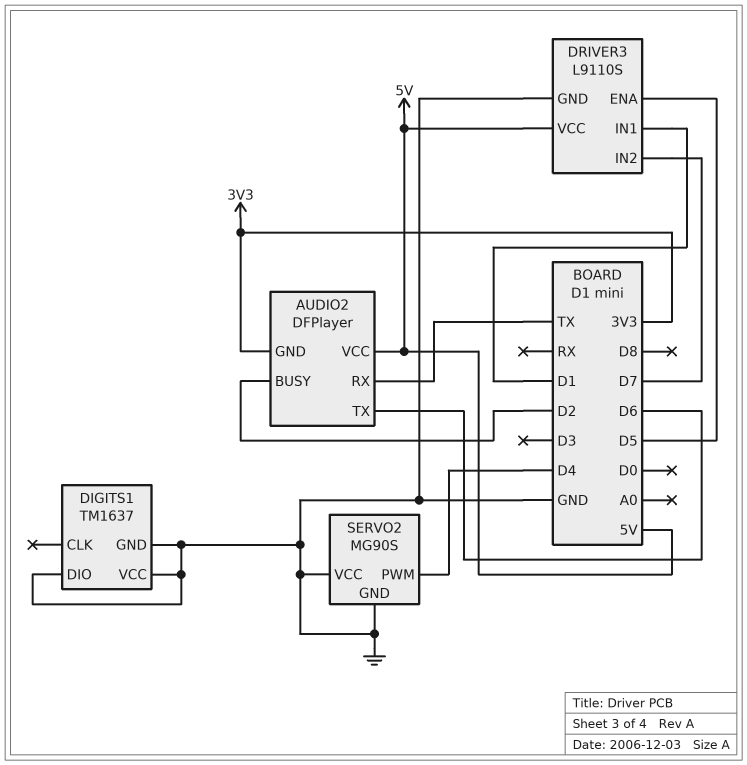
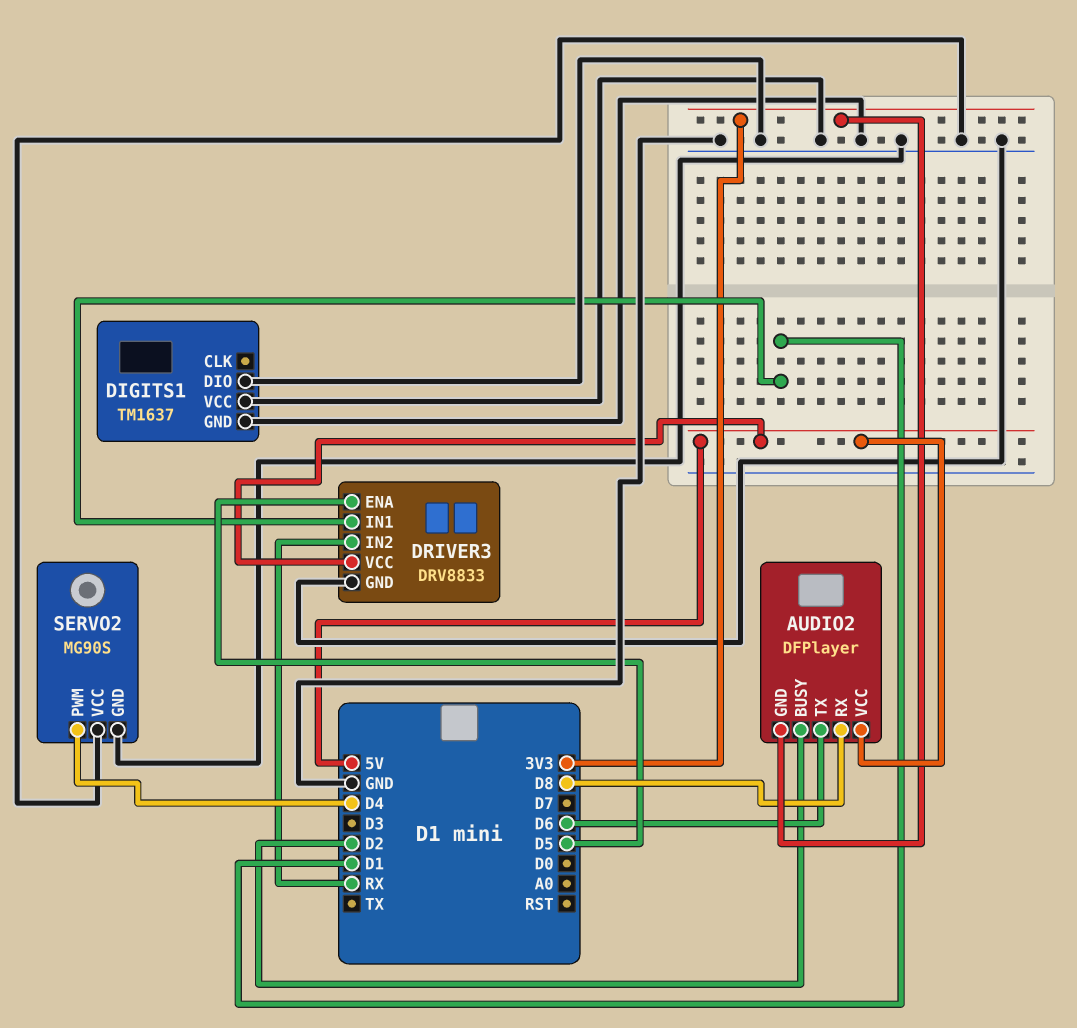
AUDIO2 pin RX: TX -> D8
DRIVER3: L9110S -> DRV8833
DRIVER3 pin IN2: D7 -> RX

